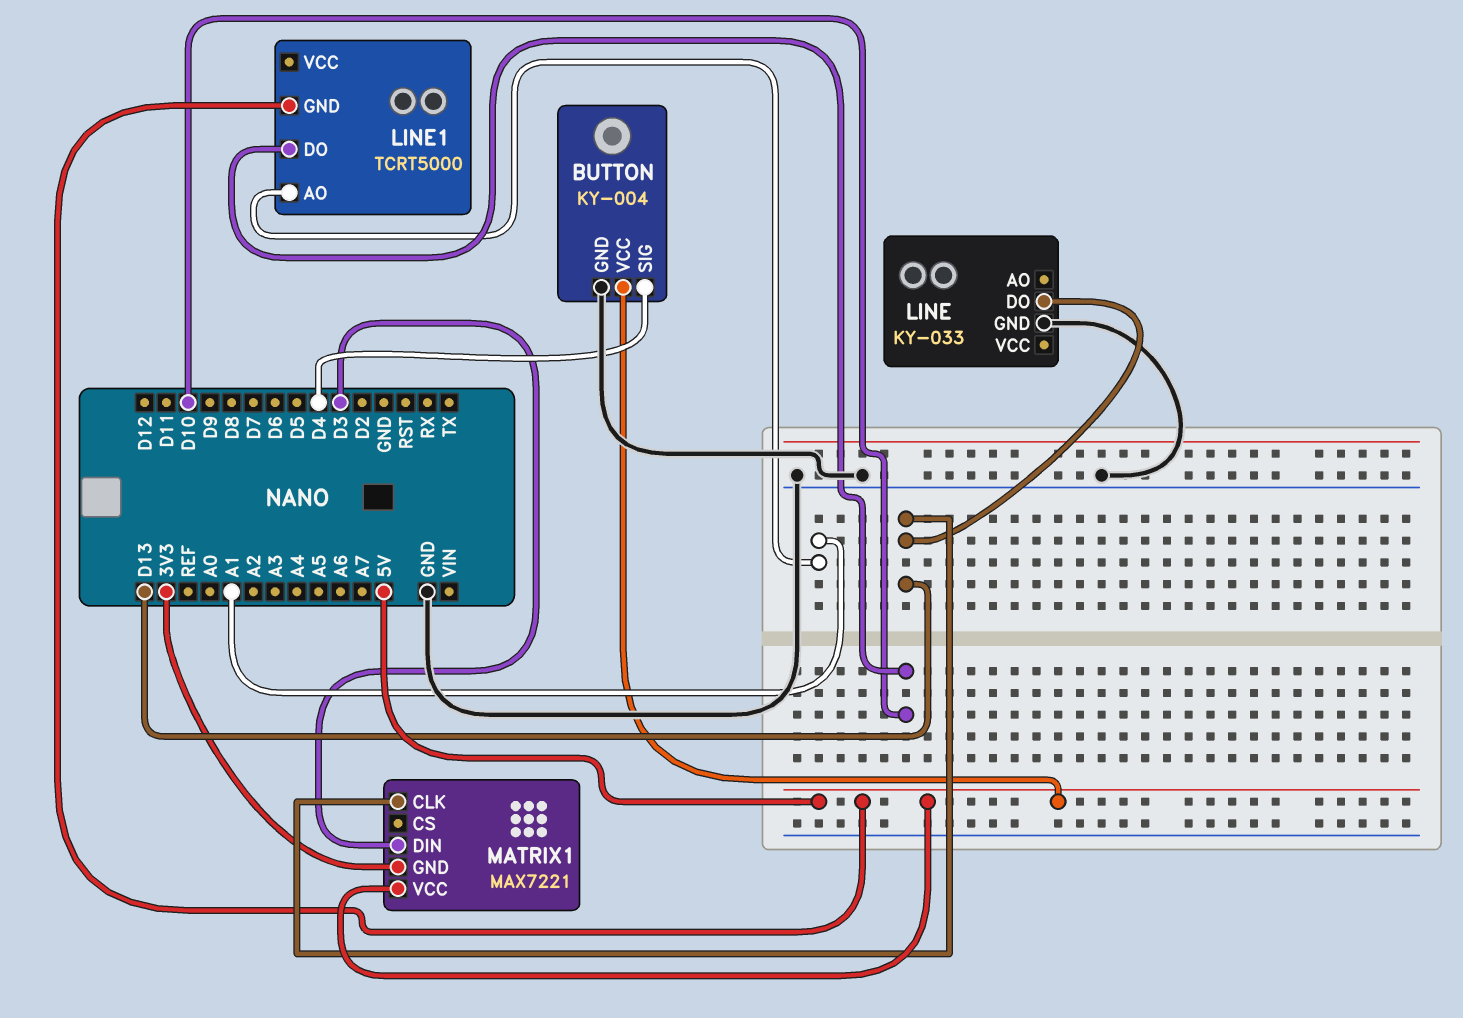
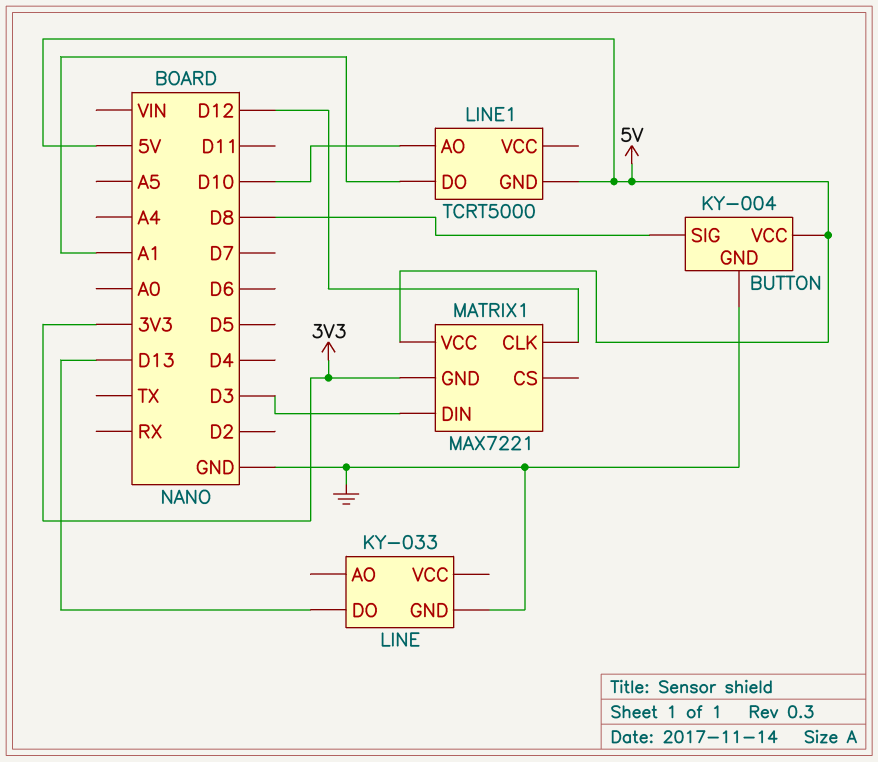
BUTTON pin SIG: D4 -> D8
LINE1 pin AO: A1 -> D10
LINE1 pin DO: D10 -> A1
MATRIX1 pin CLK: D13 -> D12

